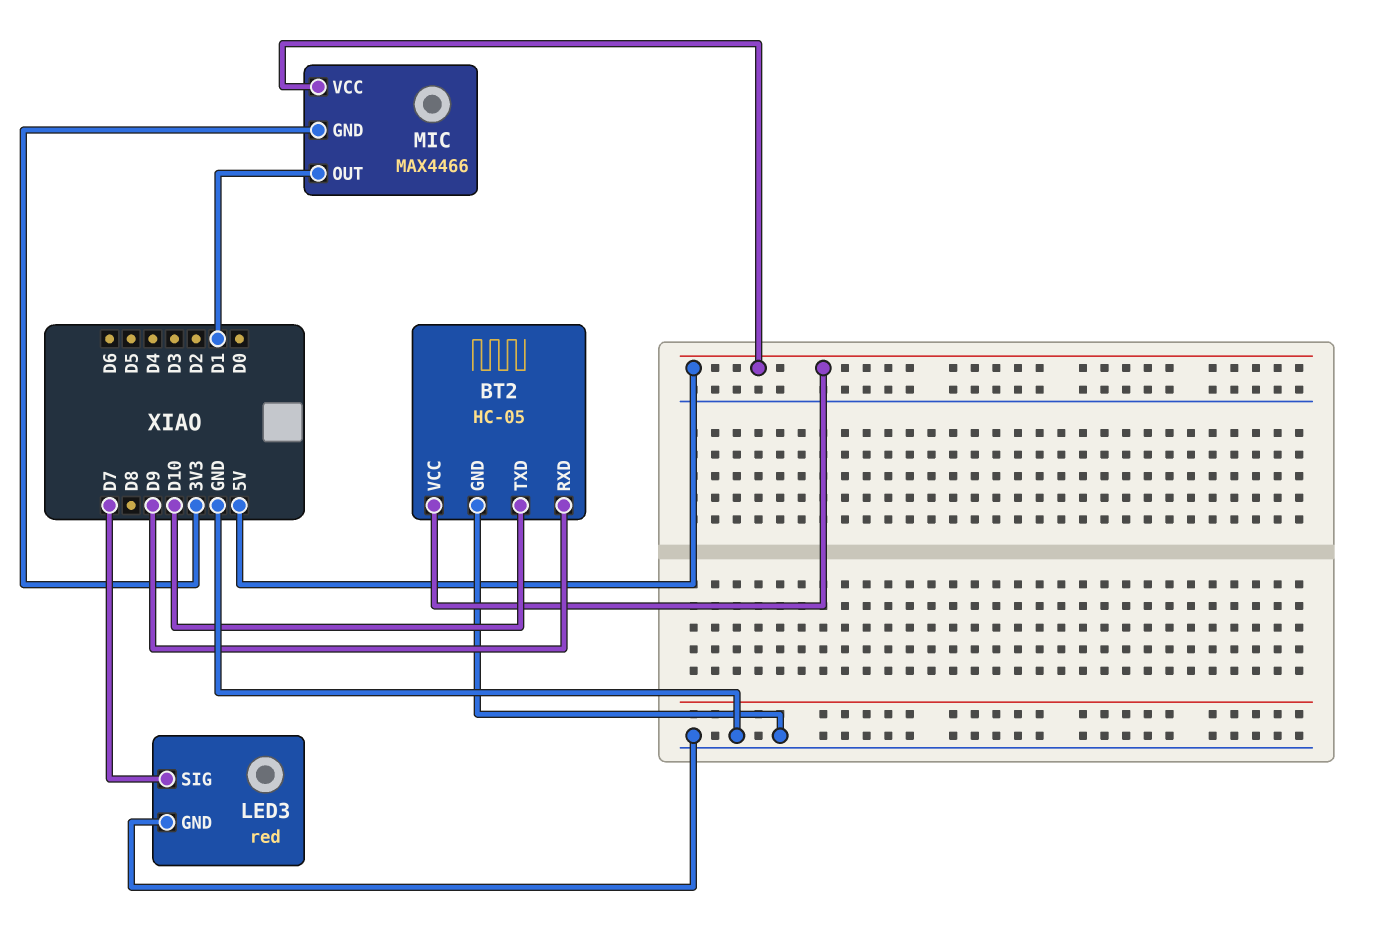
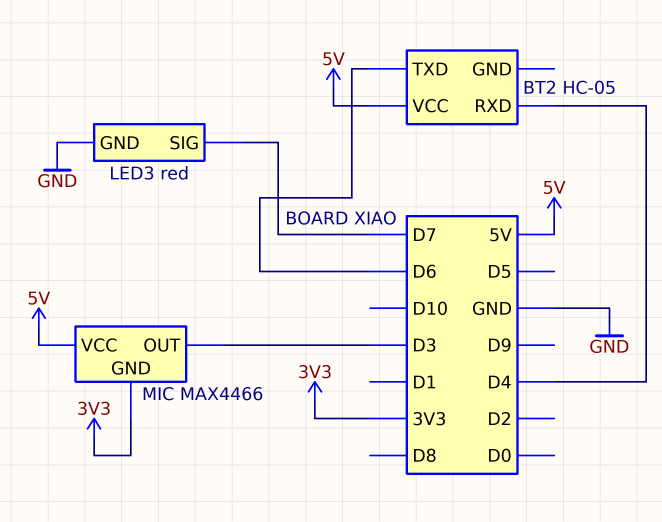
BT2 pin GND: GND -> none
BT2 pin RXD: D9 -> D4
BT2 pin TXD: D10 -> D6
MIC pin OUT: D1 -> D3

